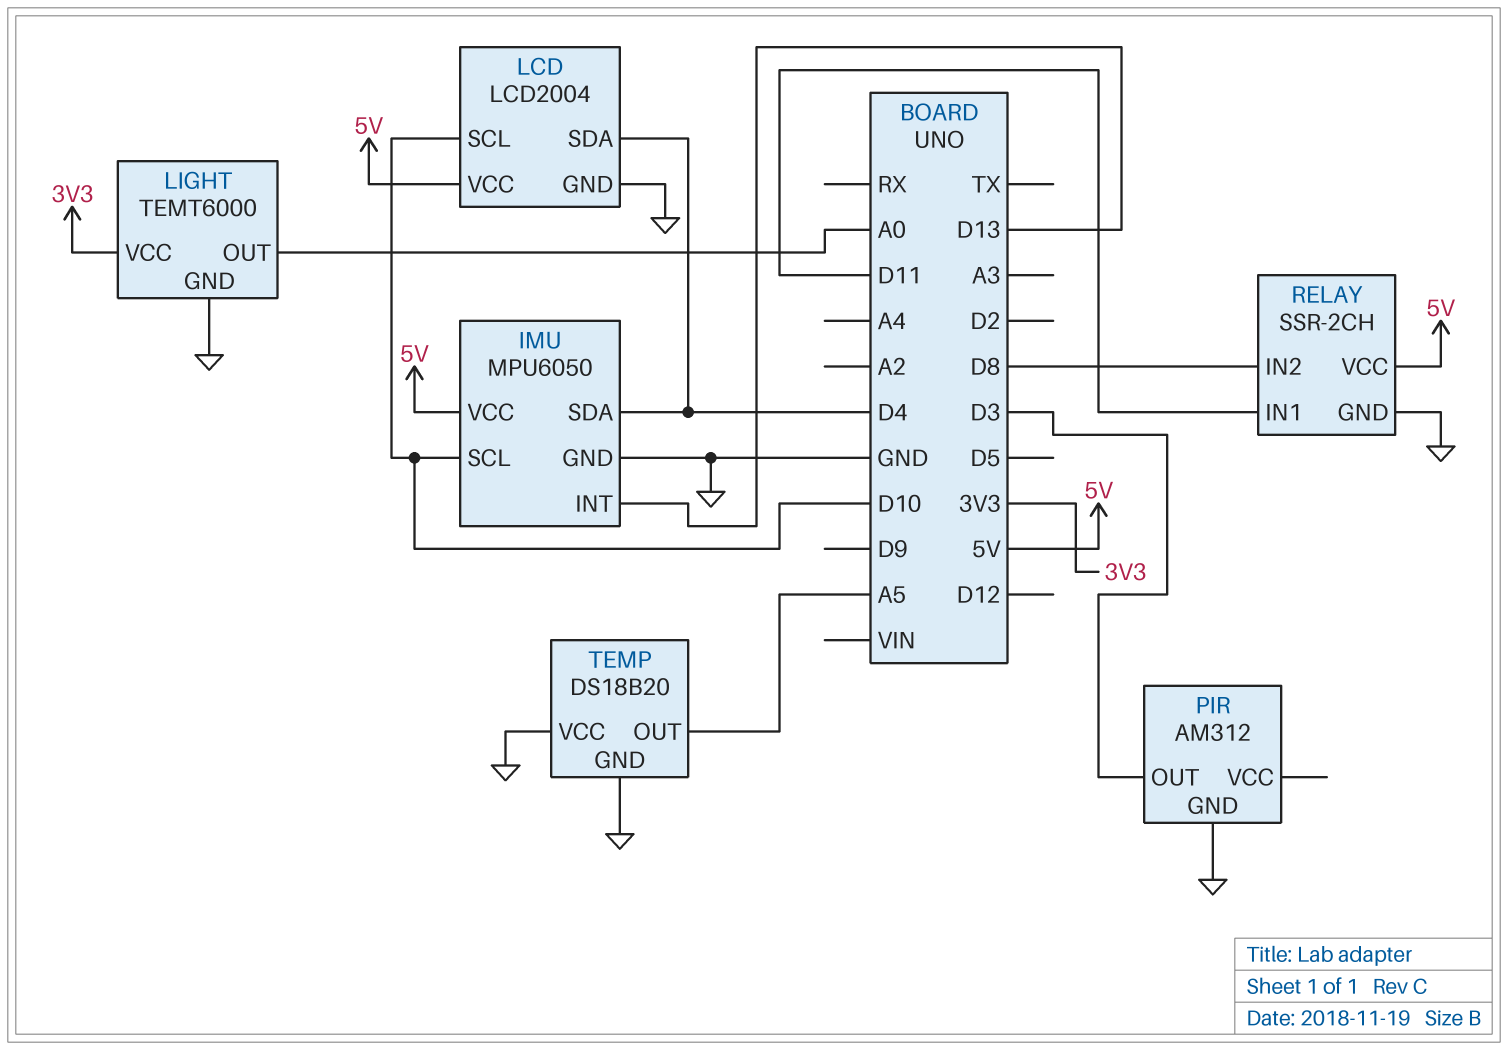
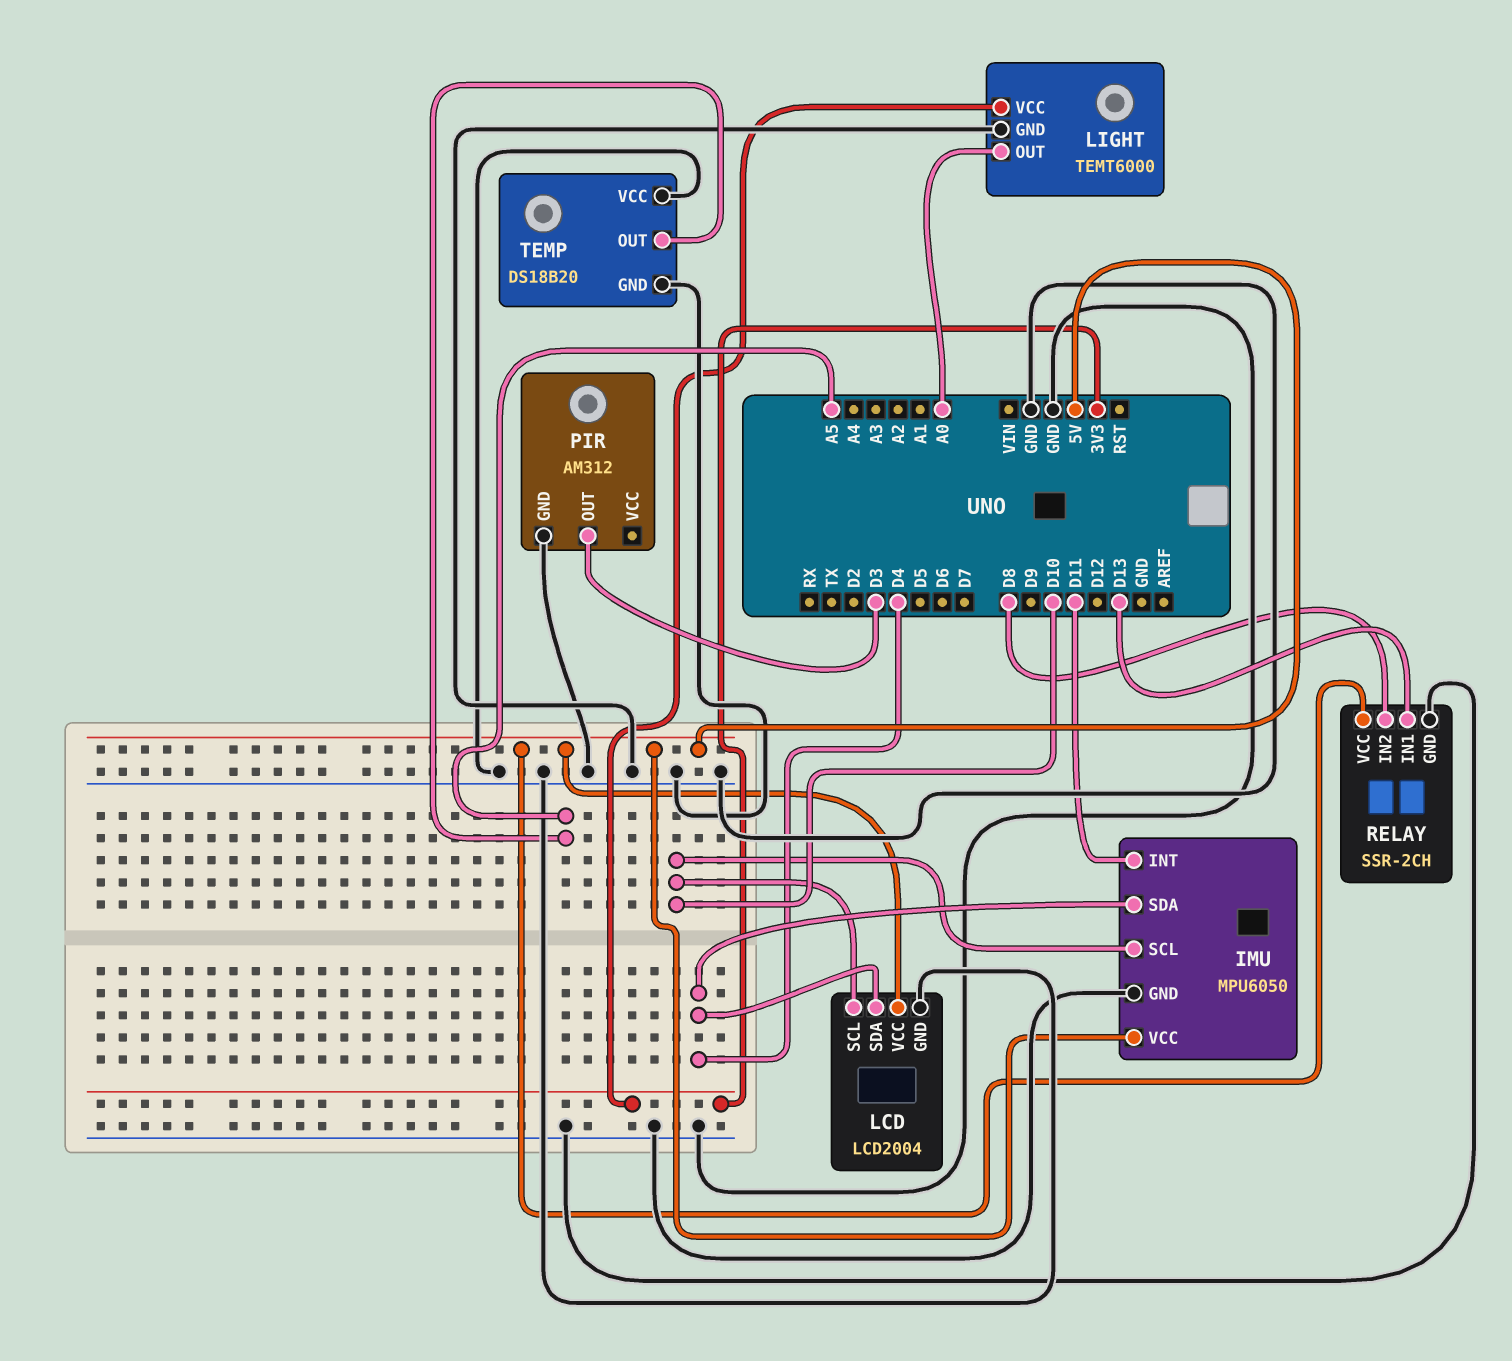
IMU pin INT: D13 -> D11
RELAY pin IN1: D11 -> D13

